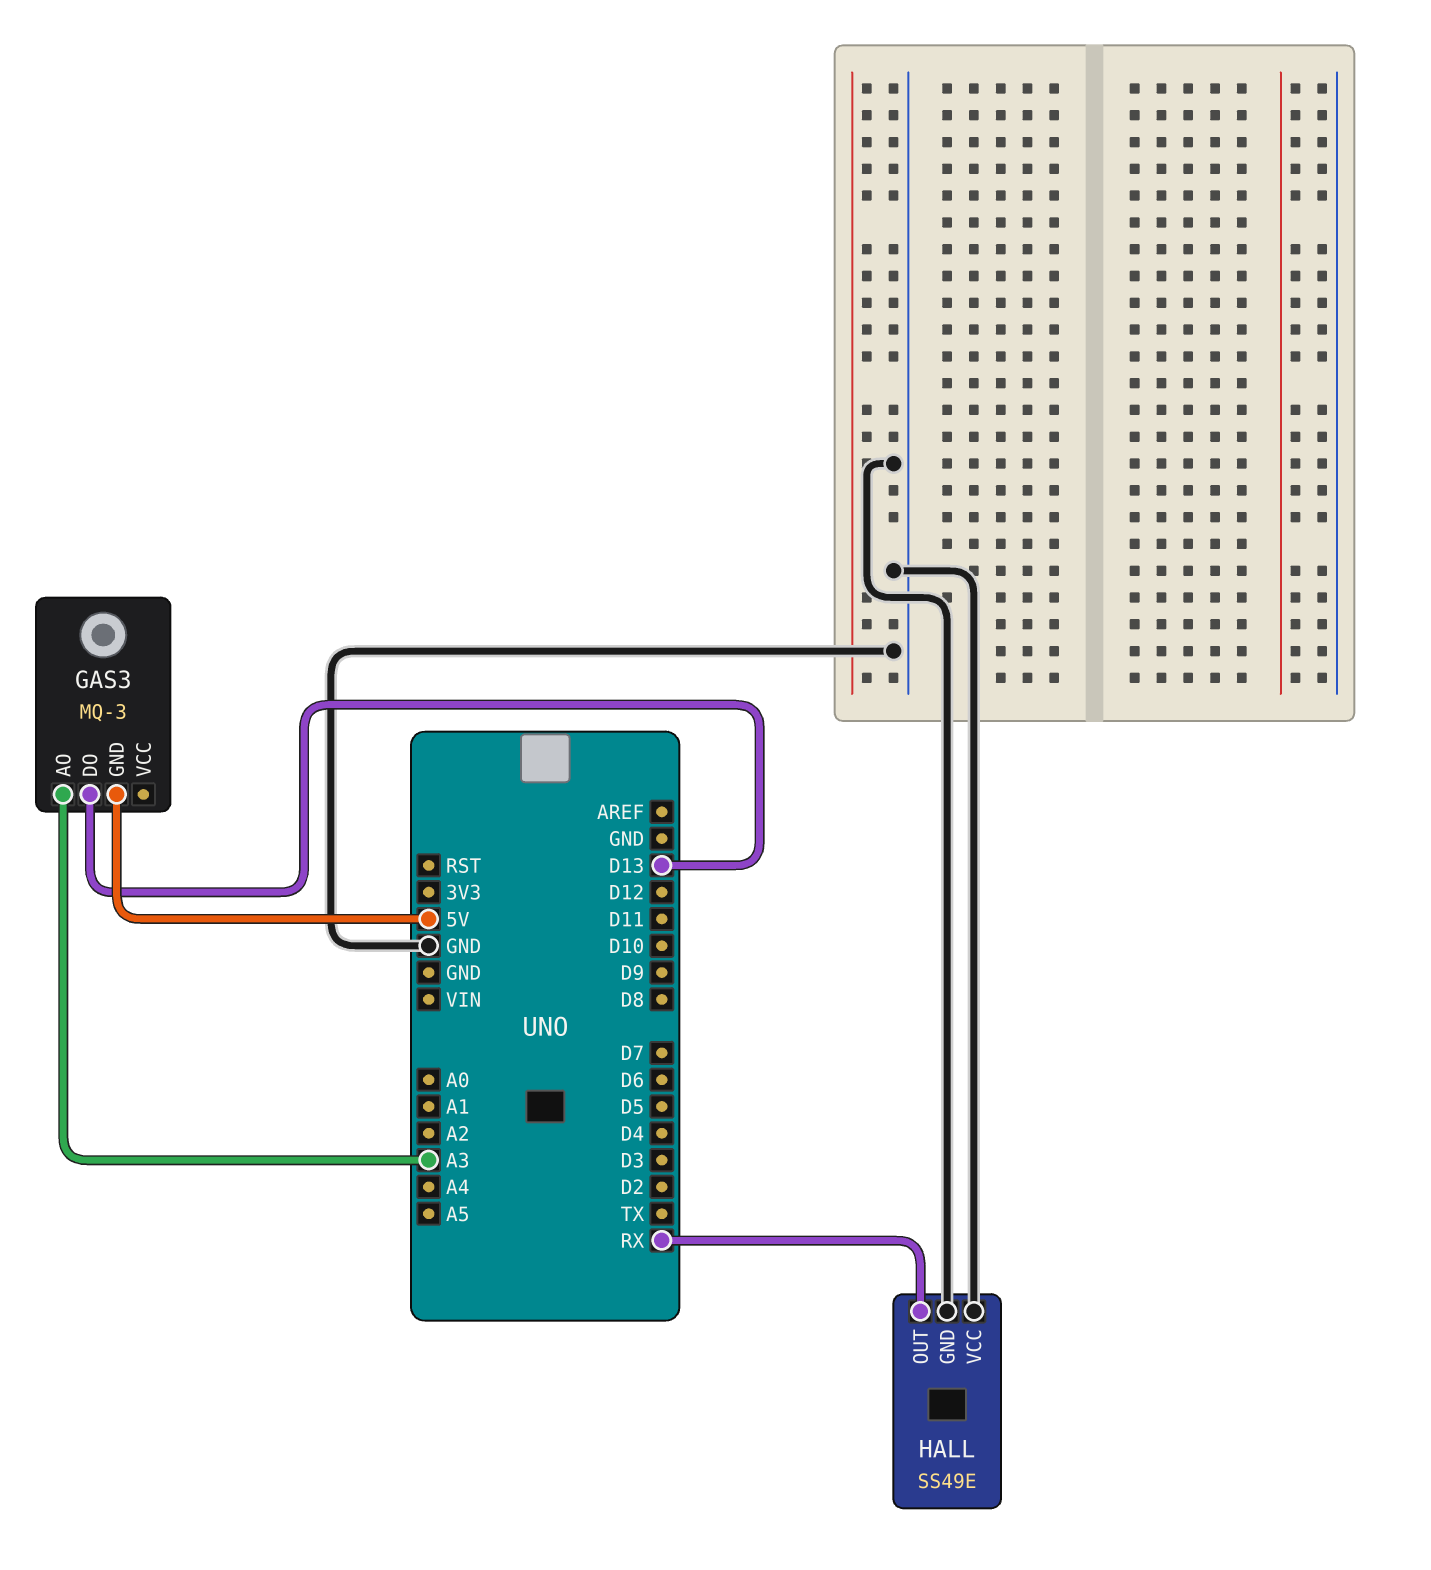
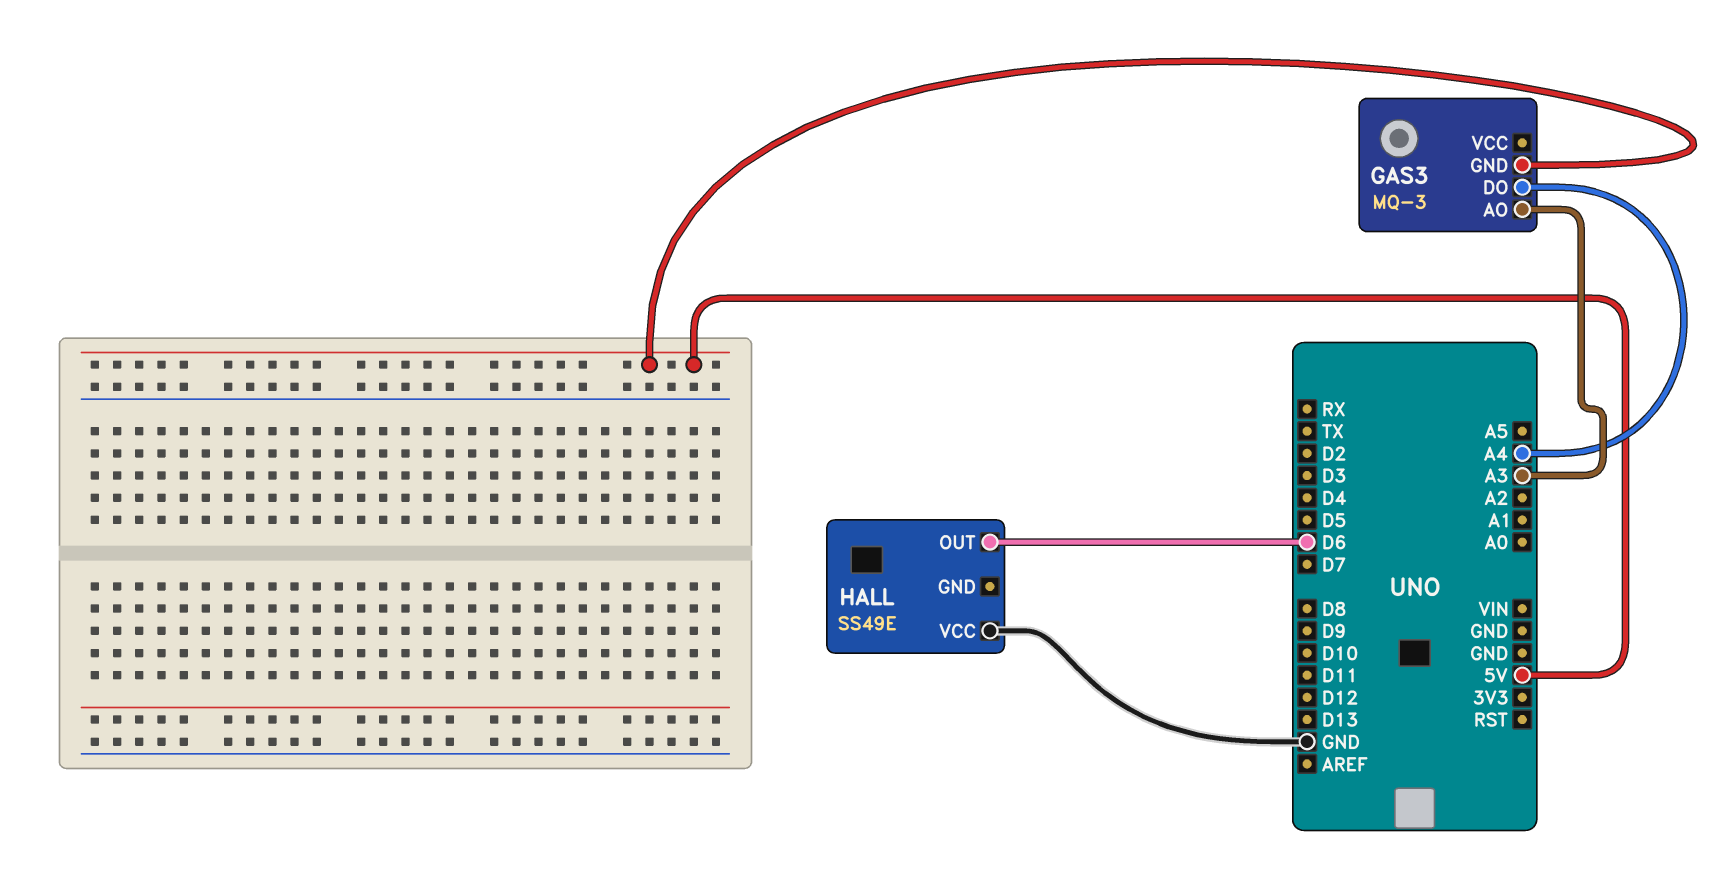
GAS3 pin DO: D13 -> A4
HALL pin GND: GND -> none
HALL pin OUT: RX -> D6

